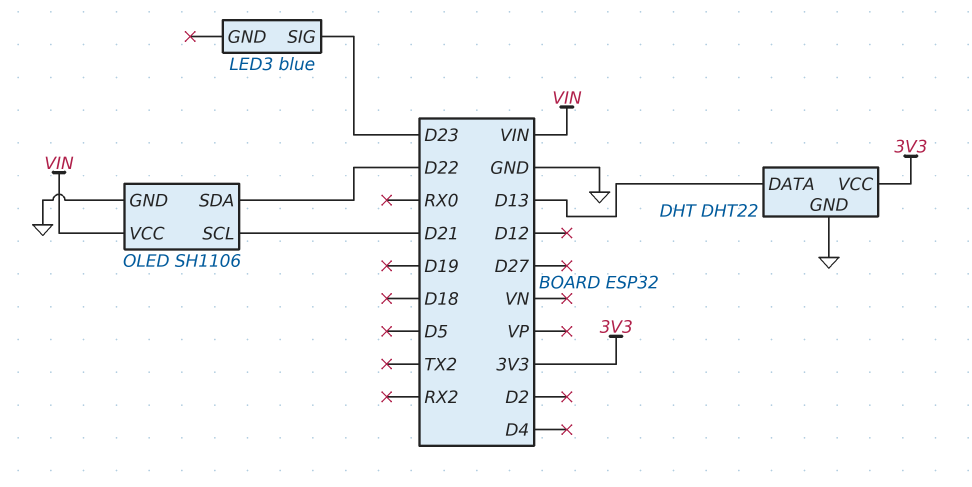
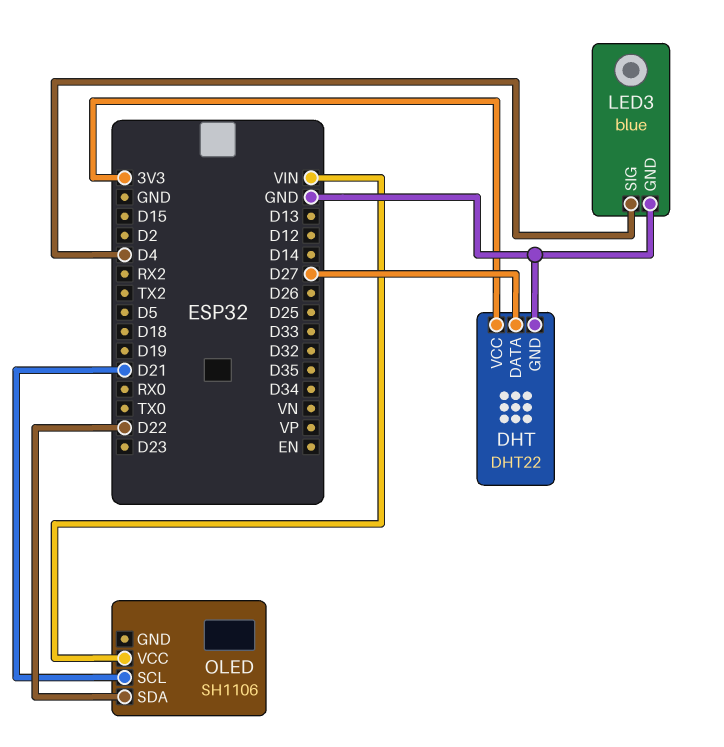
DHT pin DATA: D13 -> D27
LED3 pin GND: none -> GND
LED3 pin SIG: D23 -> D4
OLED pin GND: GND -> none

